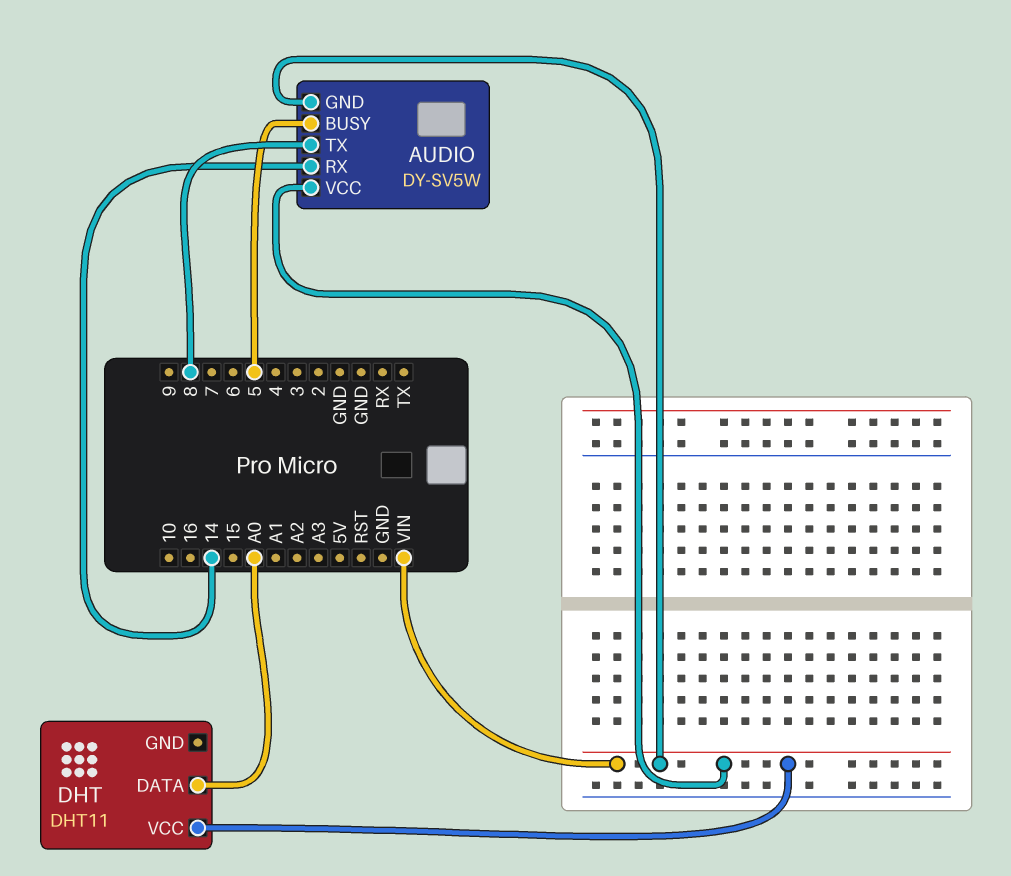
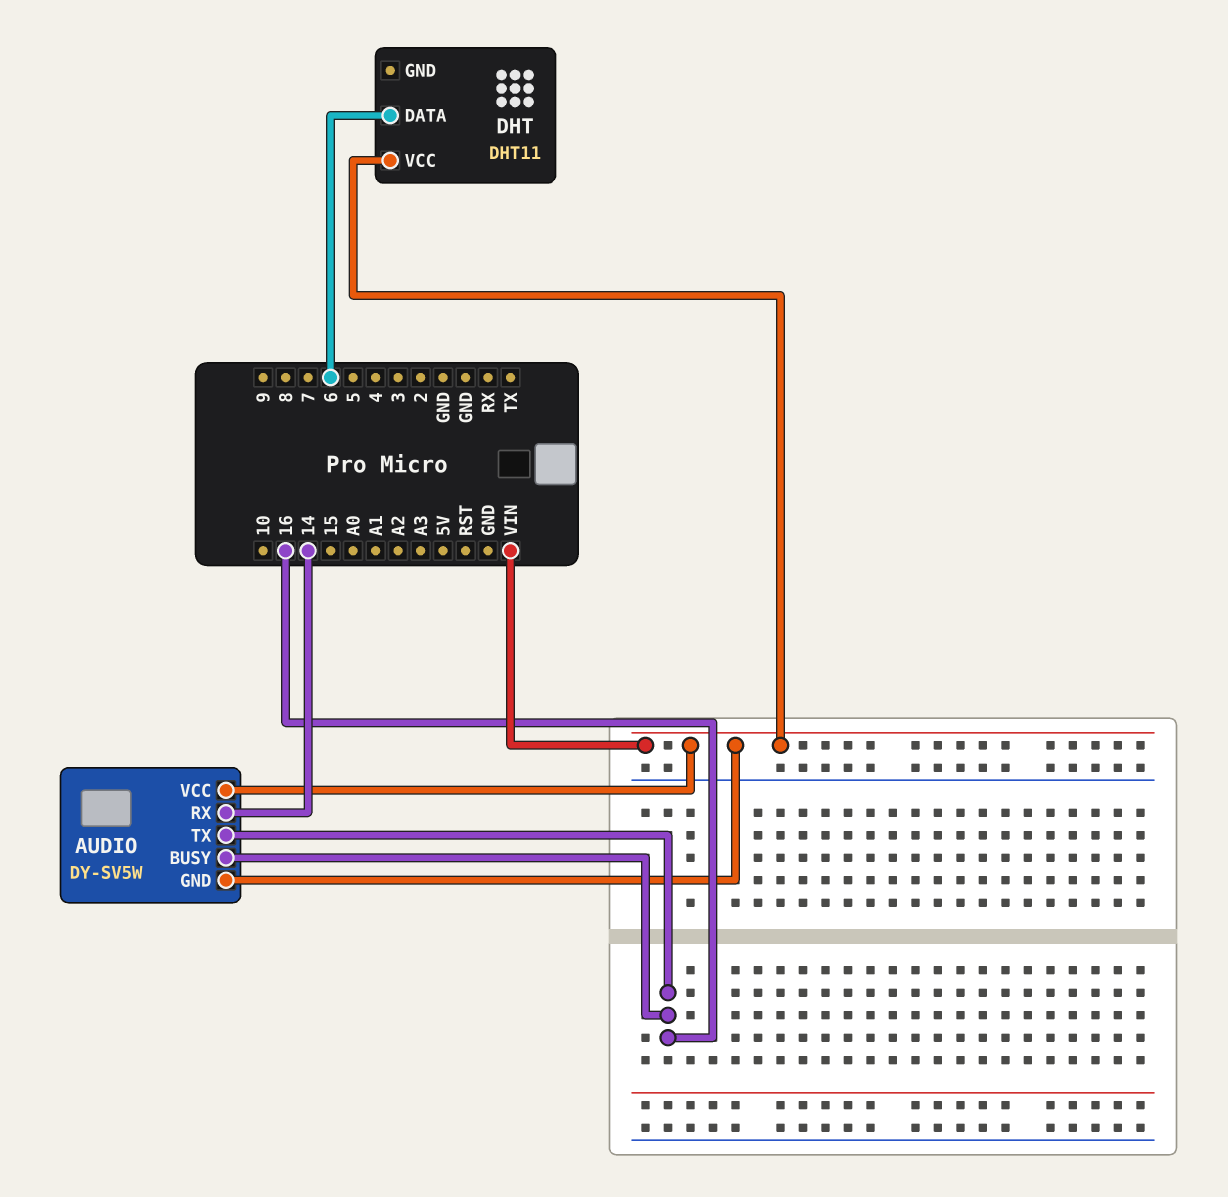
AUDIO pin BUSY: 5 -> 16
AUDIO pin TX: 8 -> 16
DHT pin DATA: A0 -> 6

